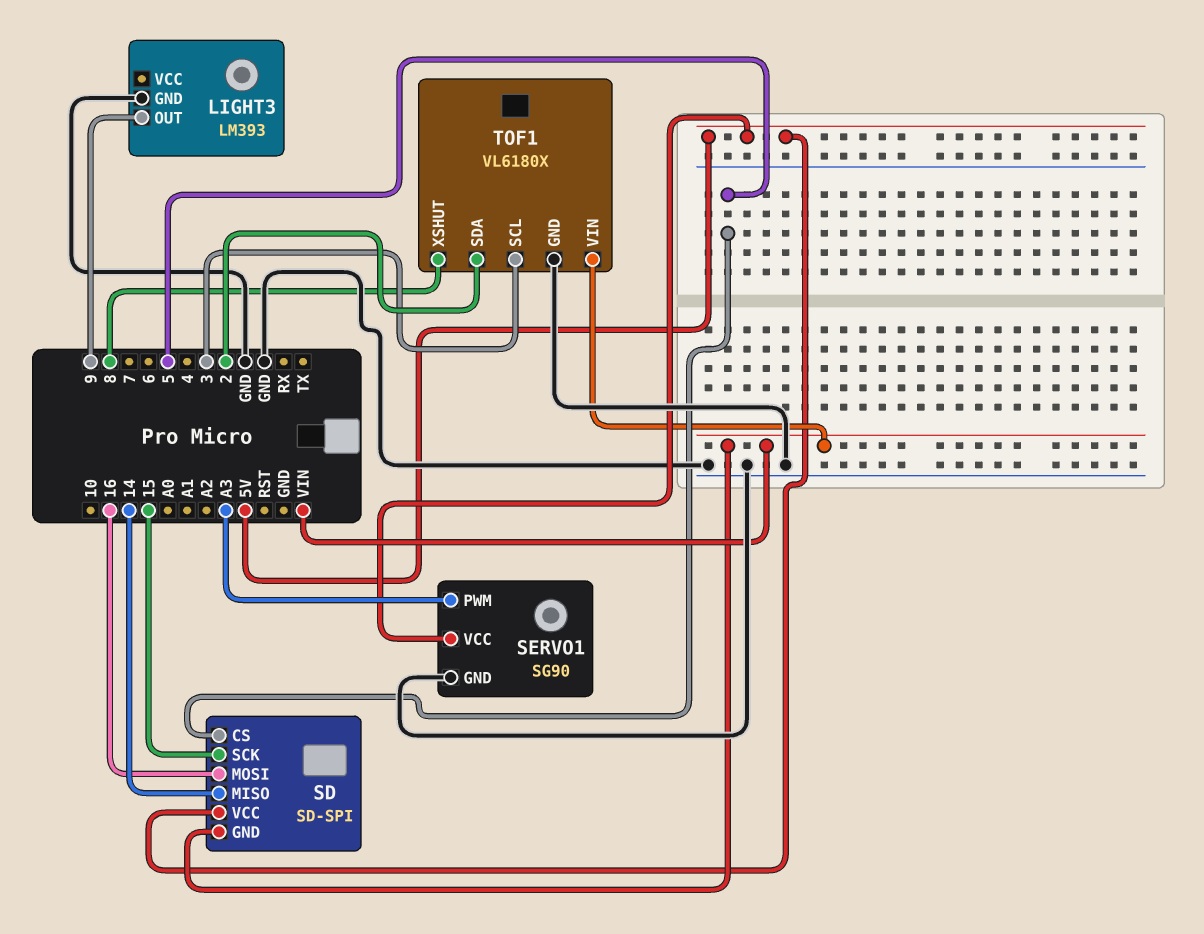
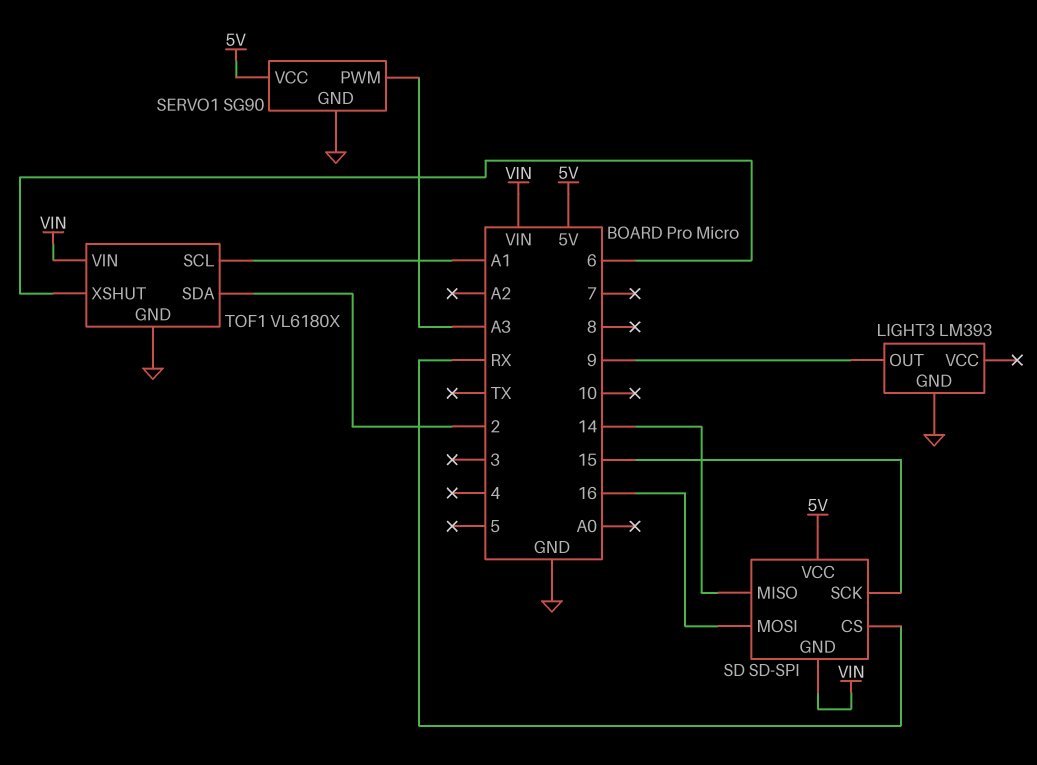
SD pin CS: 5 -> RX
TOF1 pin SCL: 3 -> A1
TOF1 pin XSHUT: 8 -> 6

